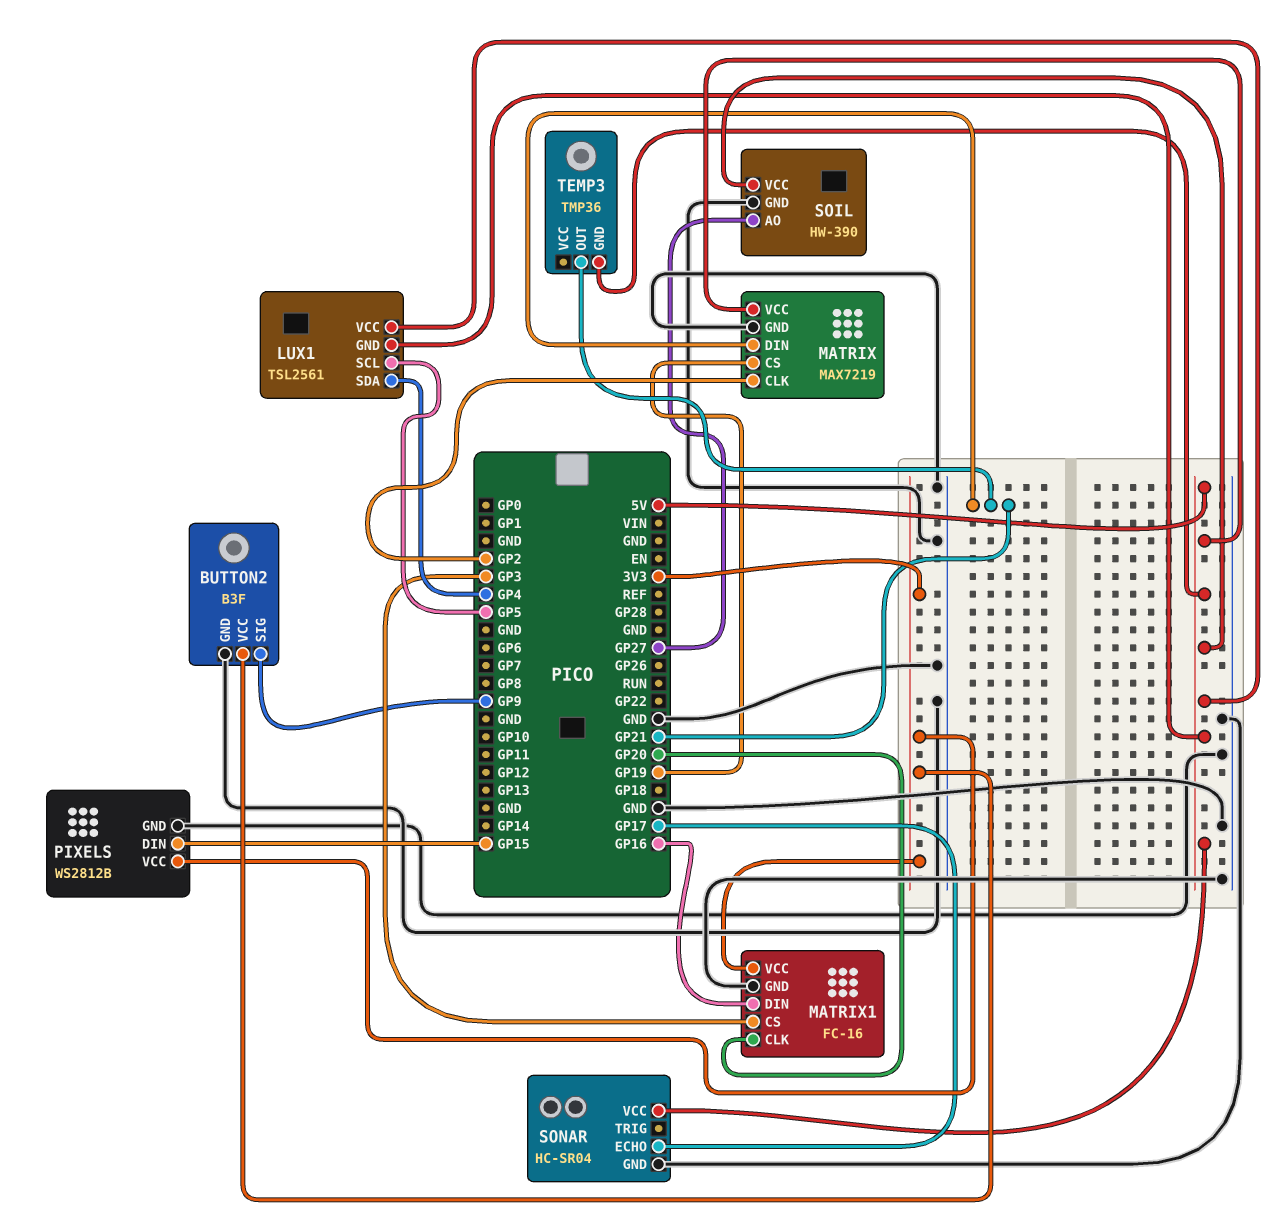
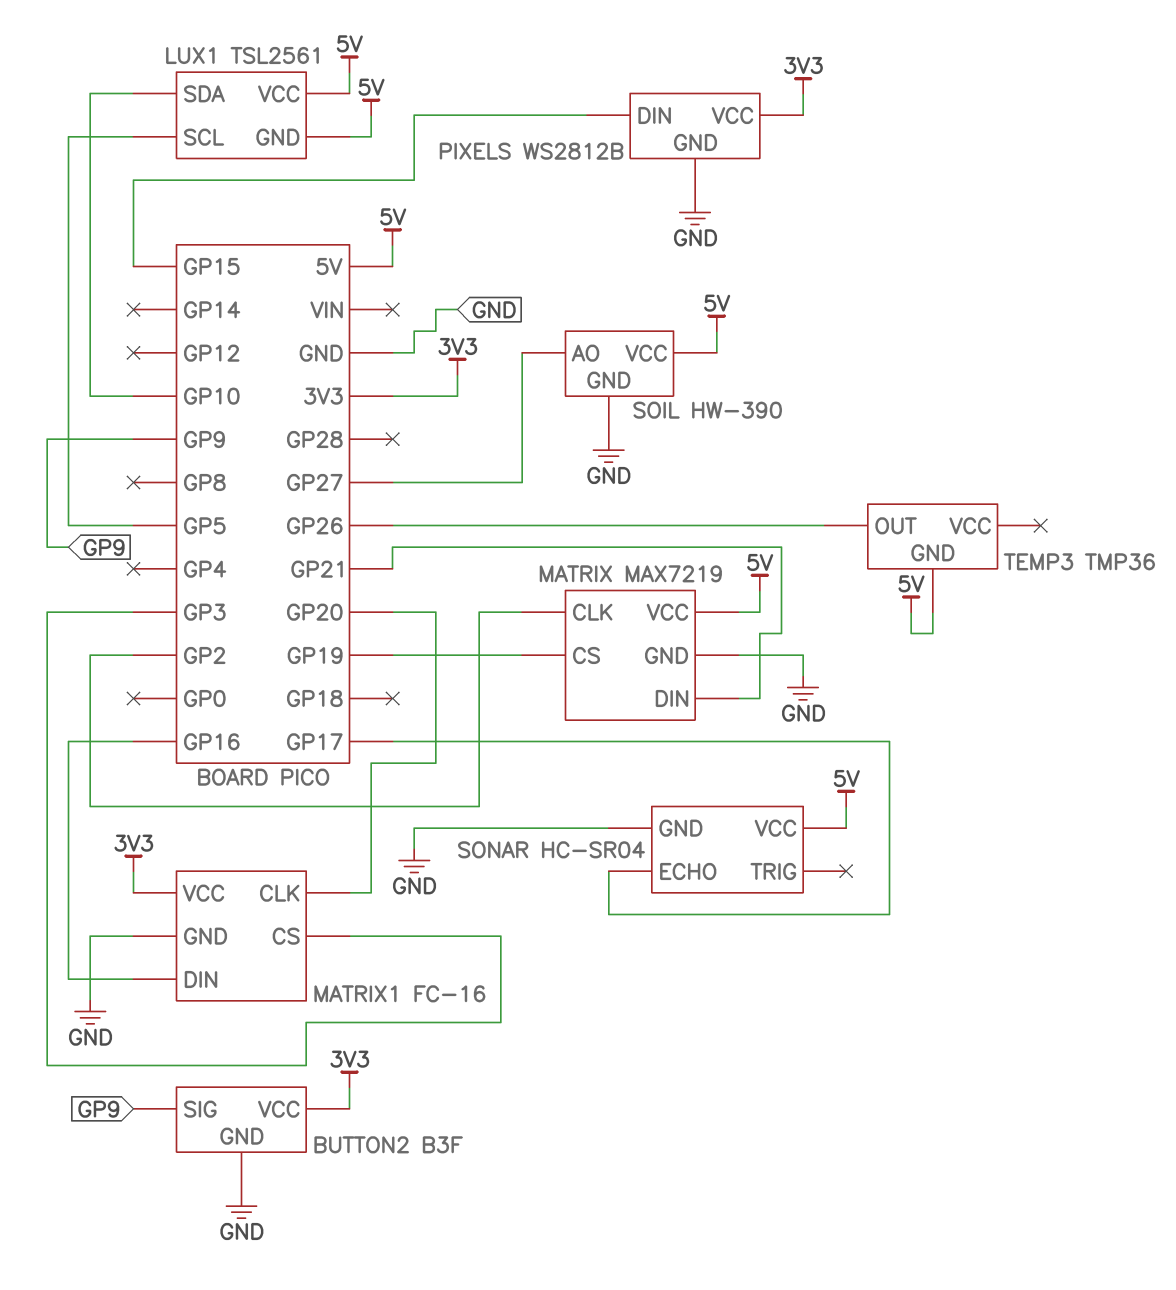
LUX1 pin SDA: GP4 -> GP10
TEMP3 pin OUT: GP21 -> GP26

